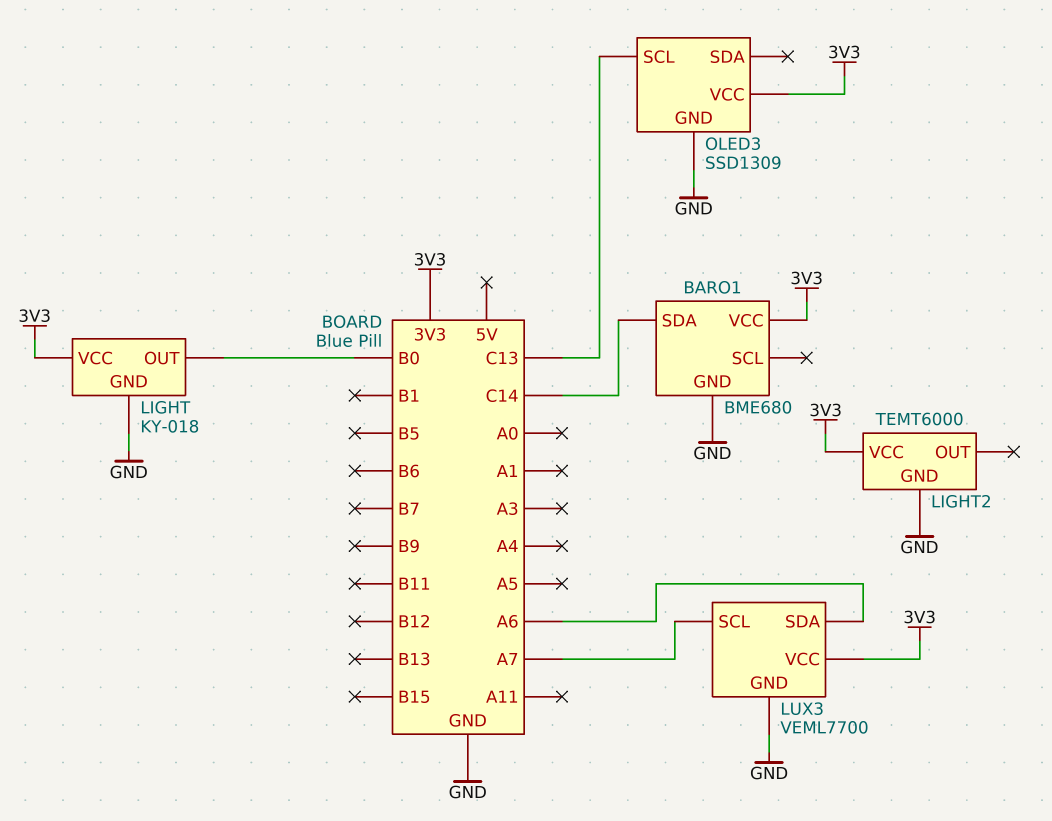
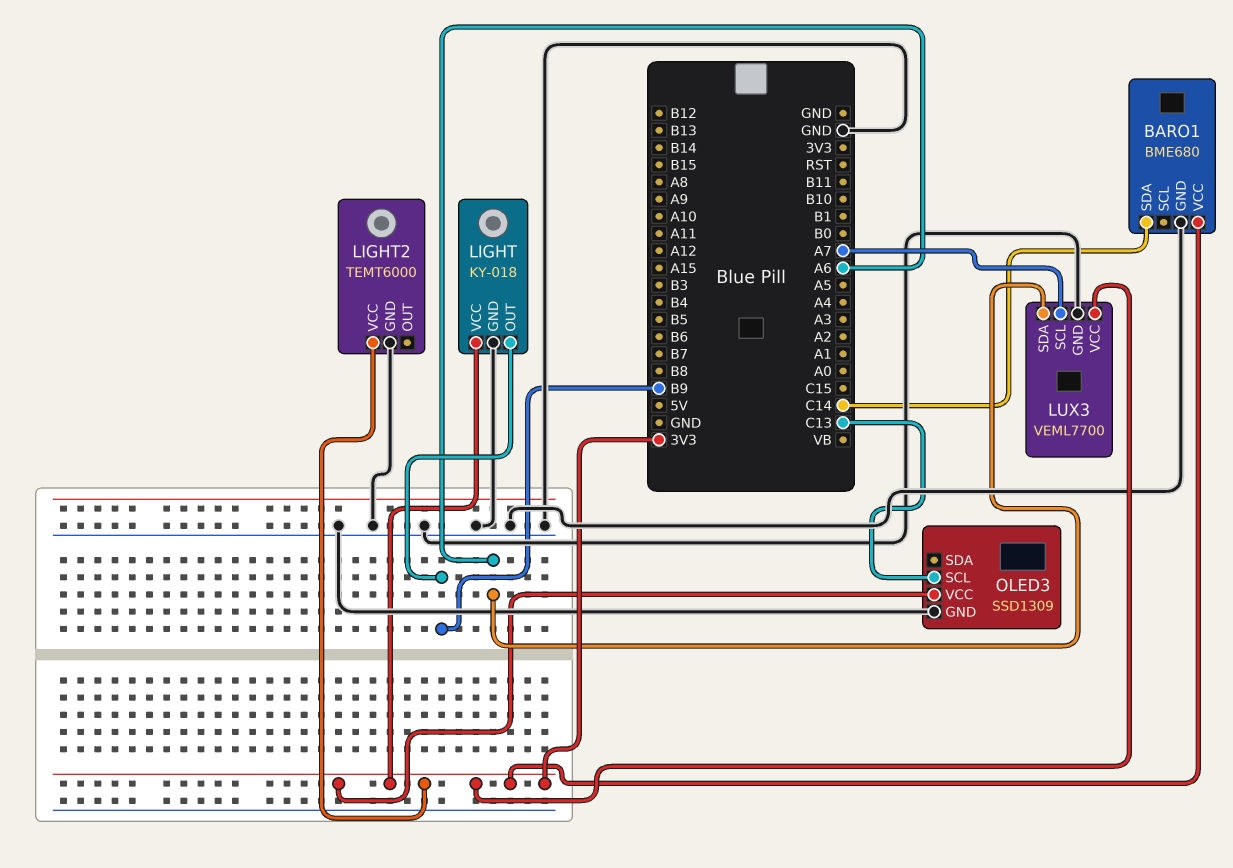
LIGHT pin OUT: B0 -> B9

